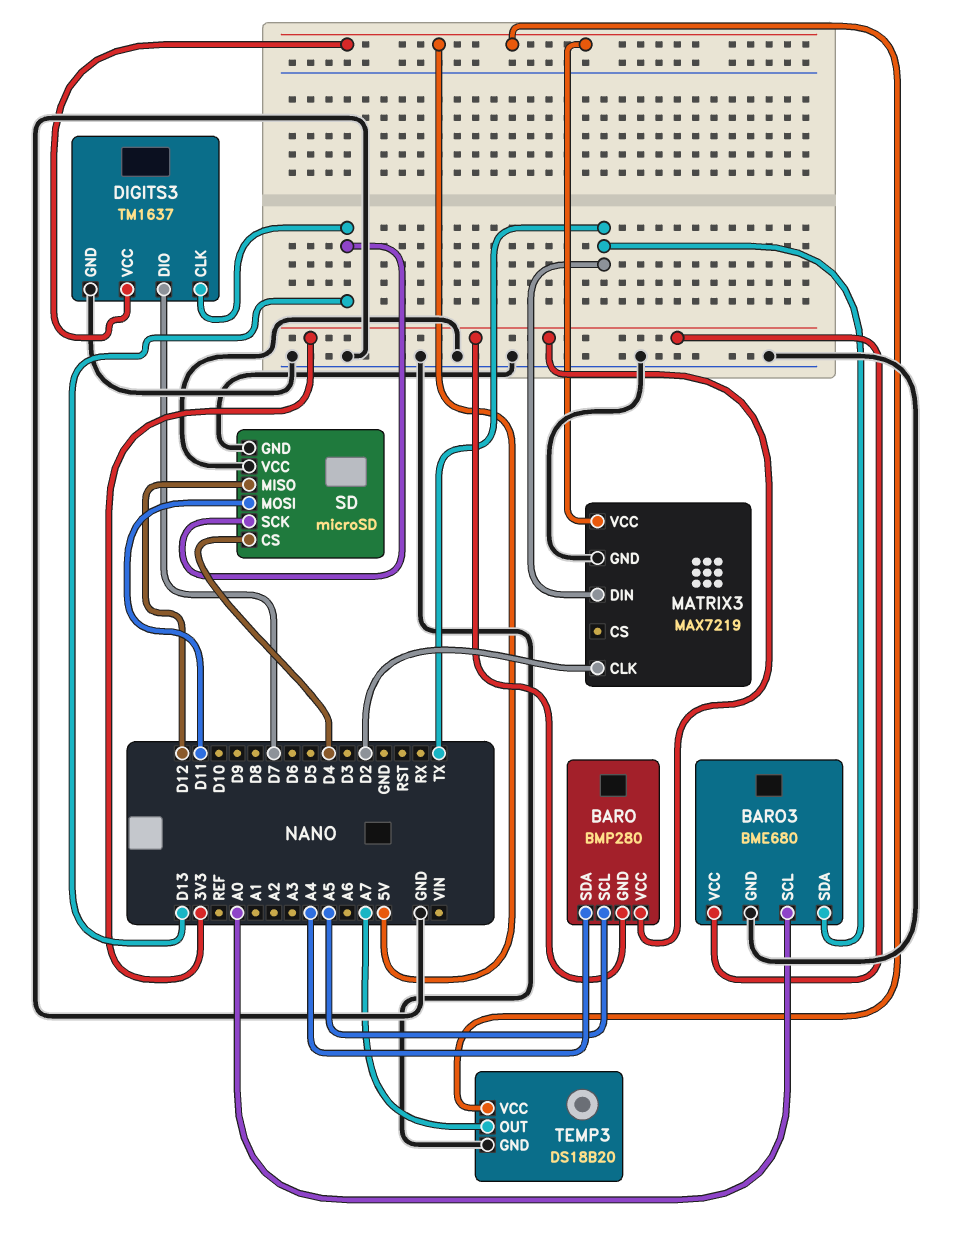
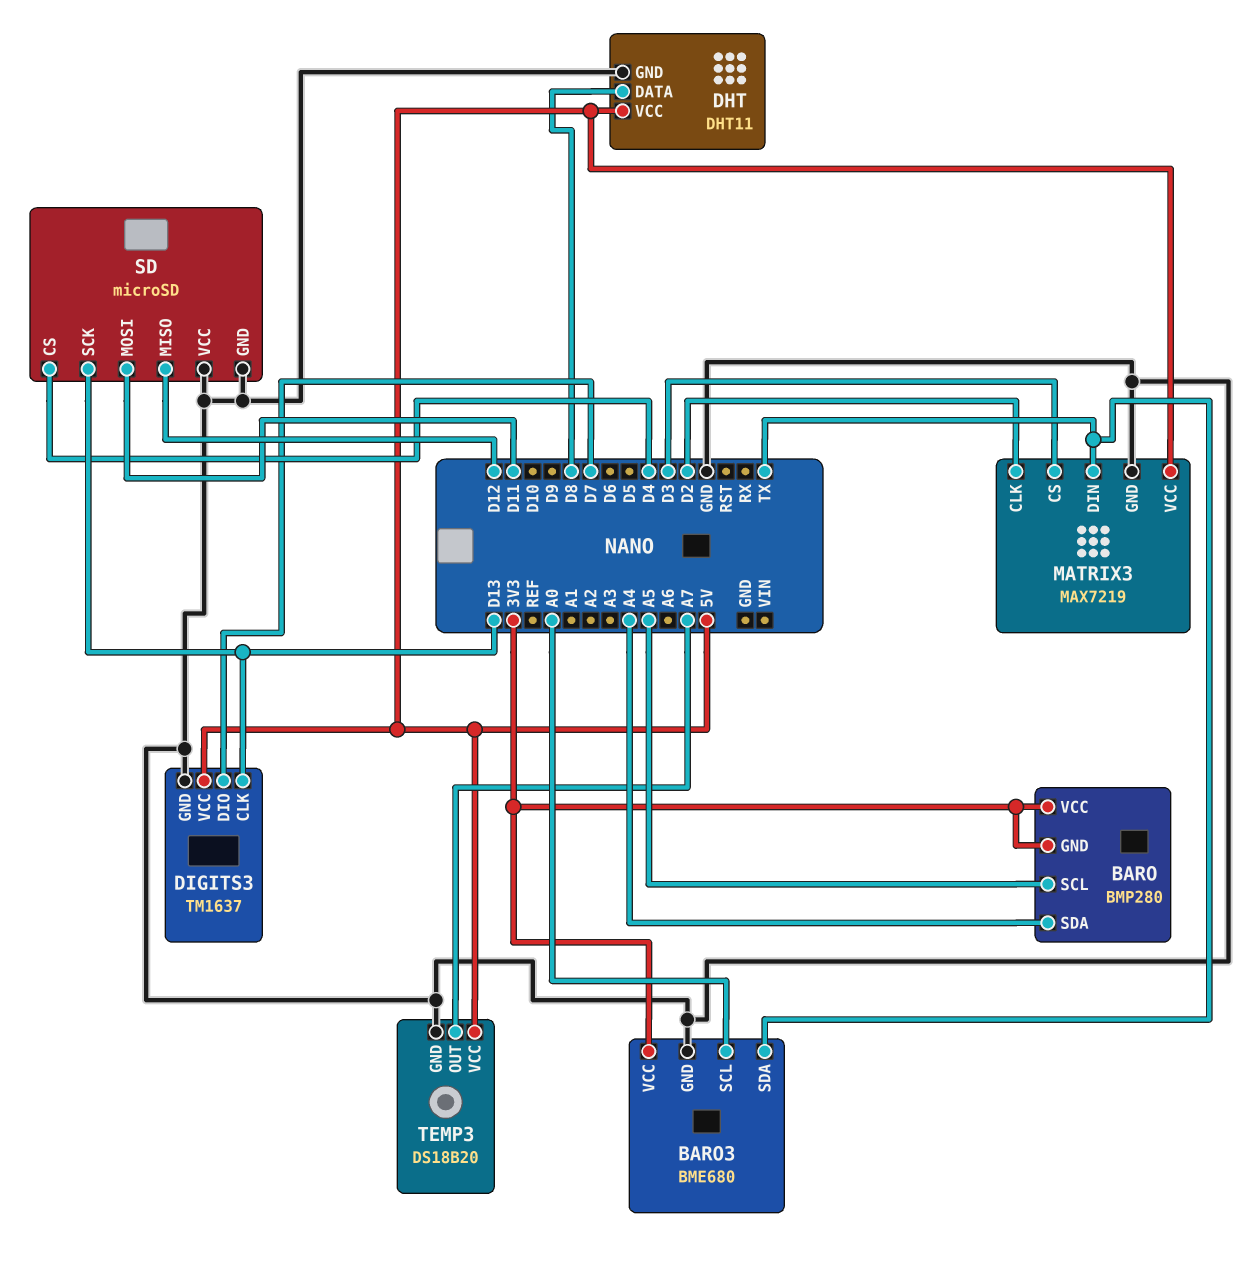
DHT: none -> DHT11
DHT pin DATA: none -> D8
DHT pin GND: none -> GND
DHT pin VCC: none -> 5V
MATRIX3 pin CS: none -> D3

